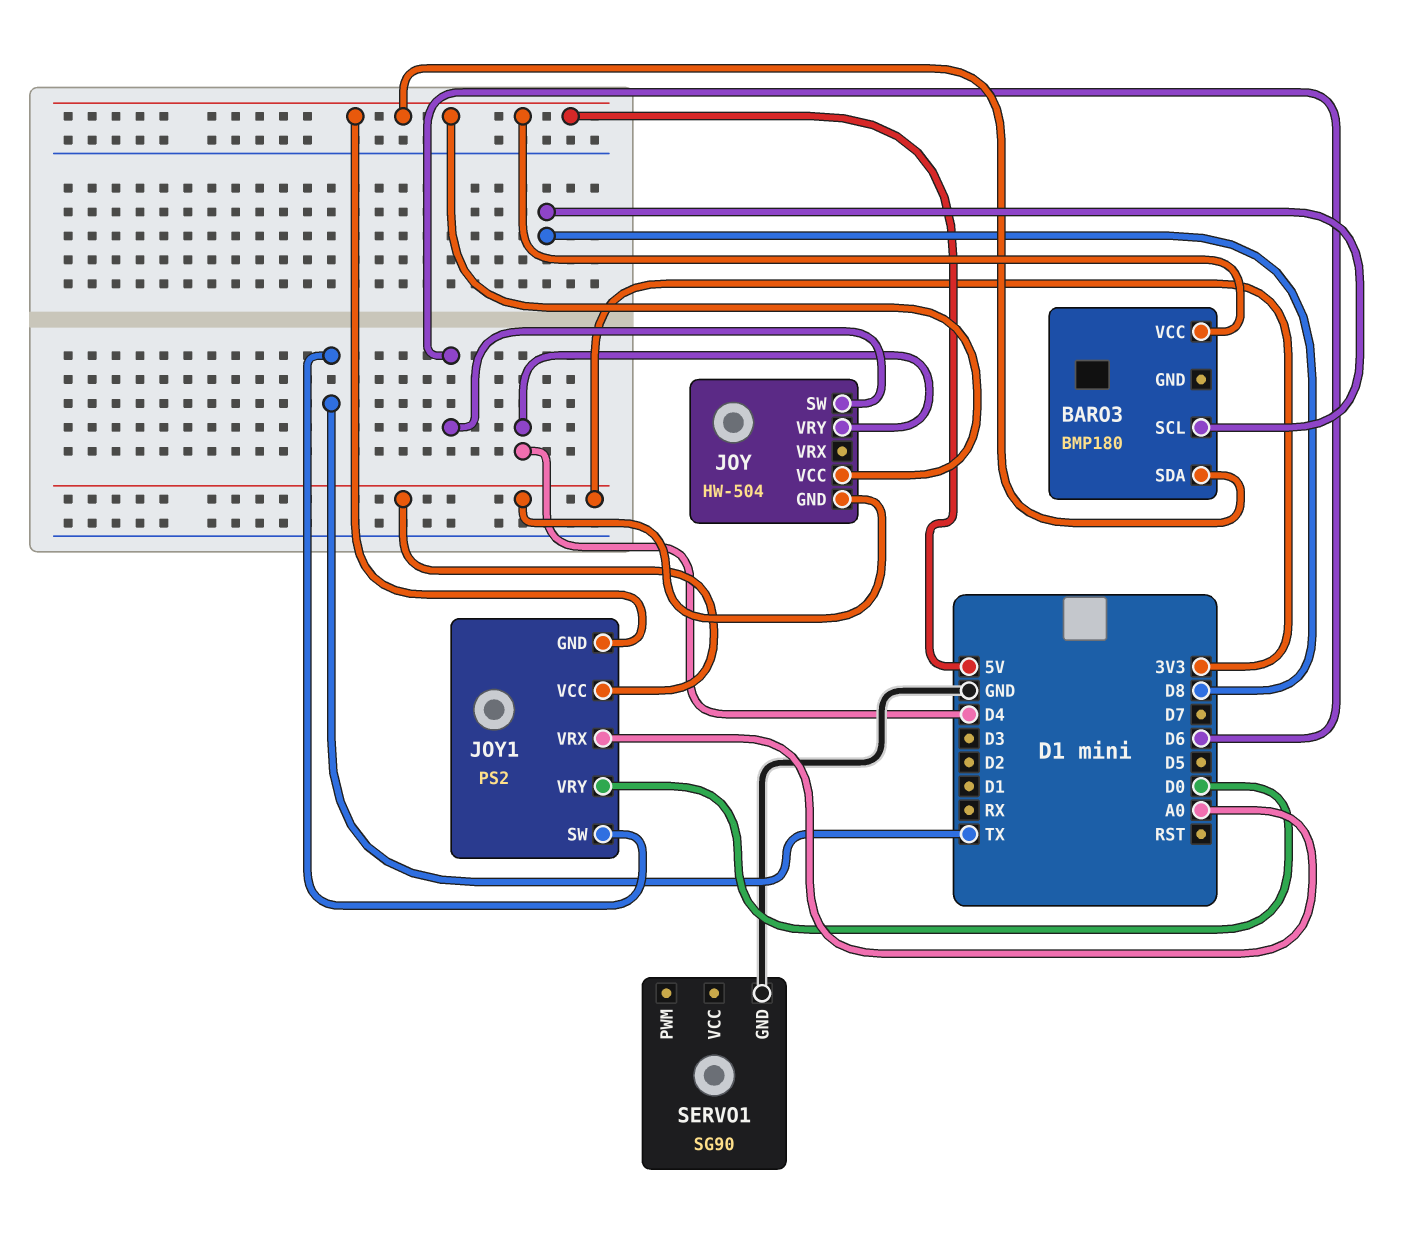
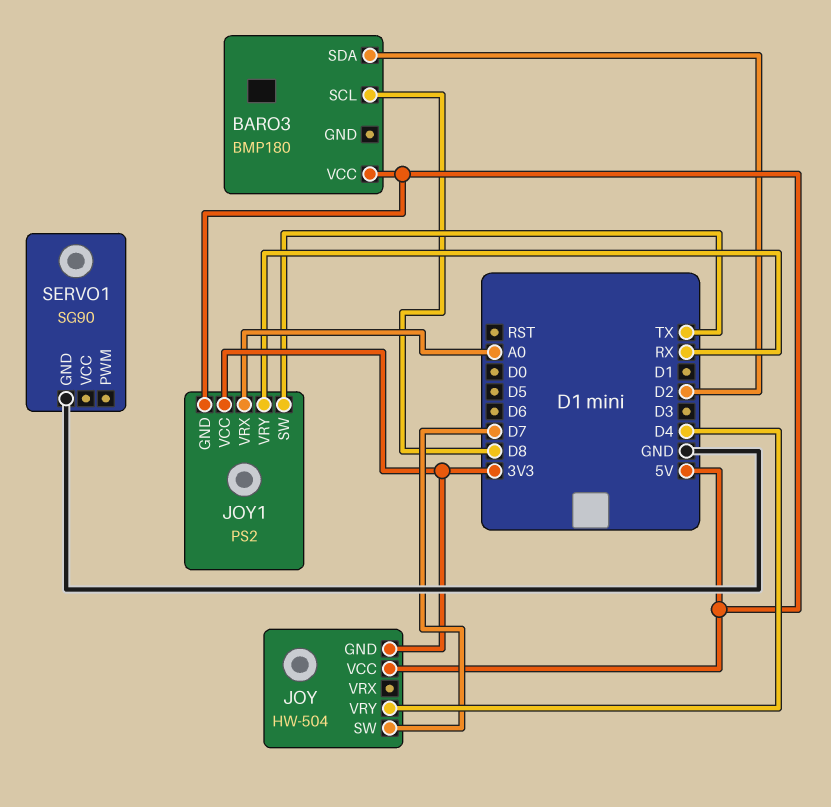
BARO3 pin SDA: 5V -> D2
JOY pin SW: D6 -> D7
JOY1 pin VRY: D0 -> RX

